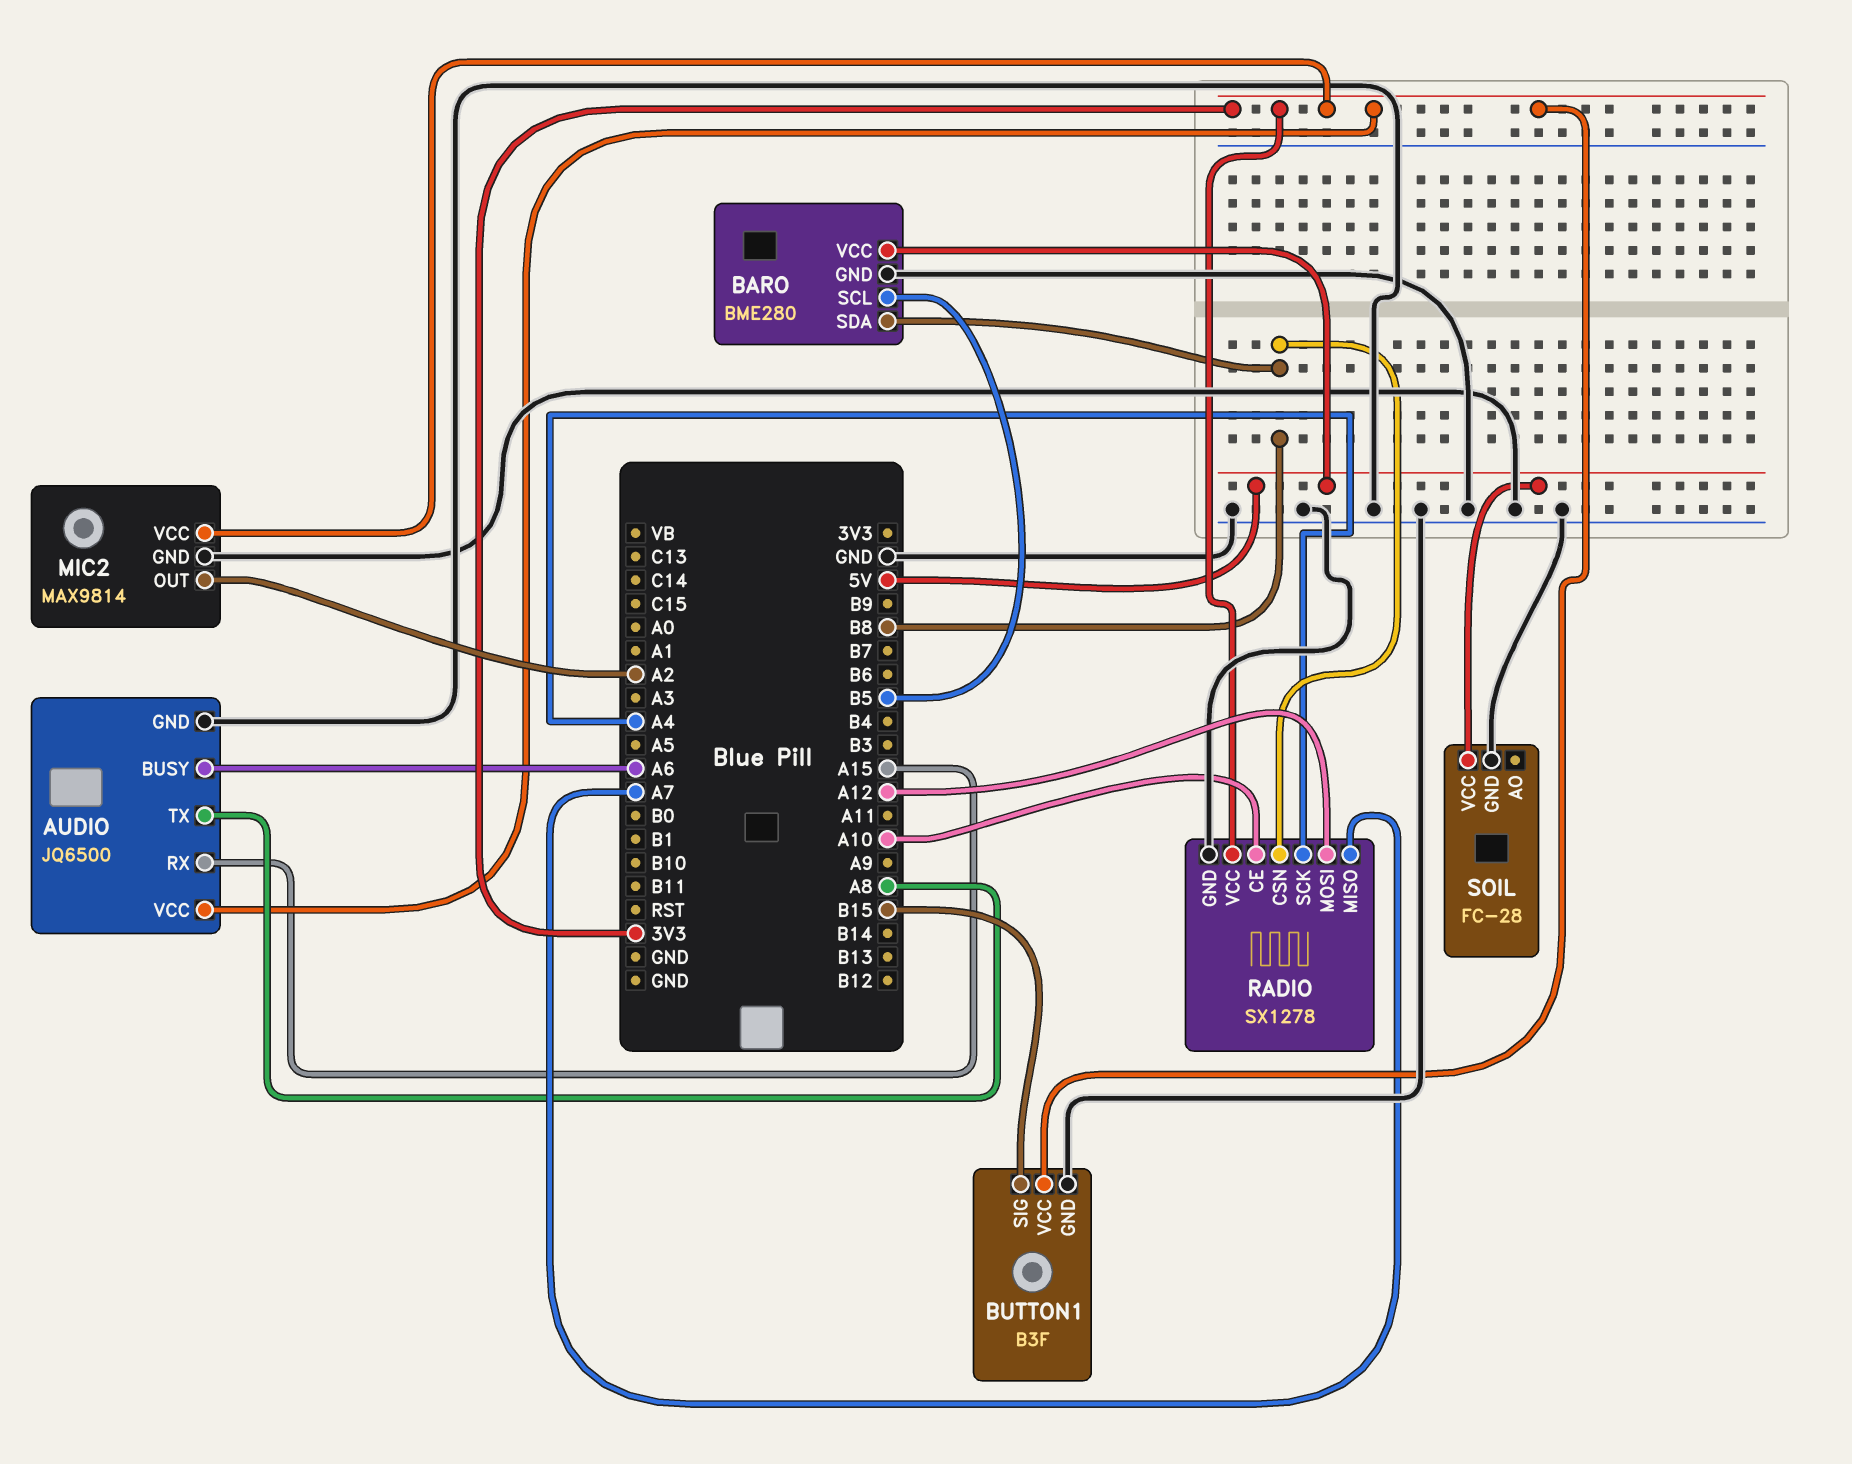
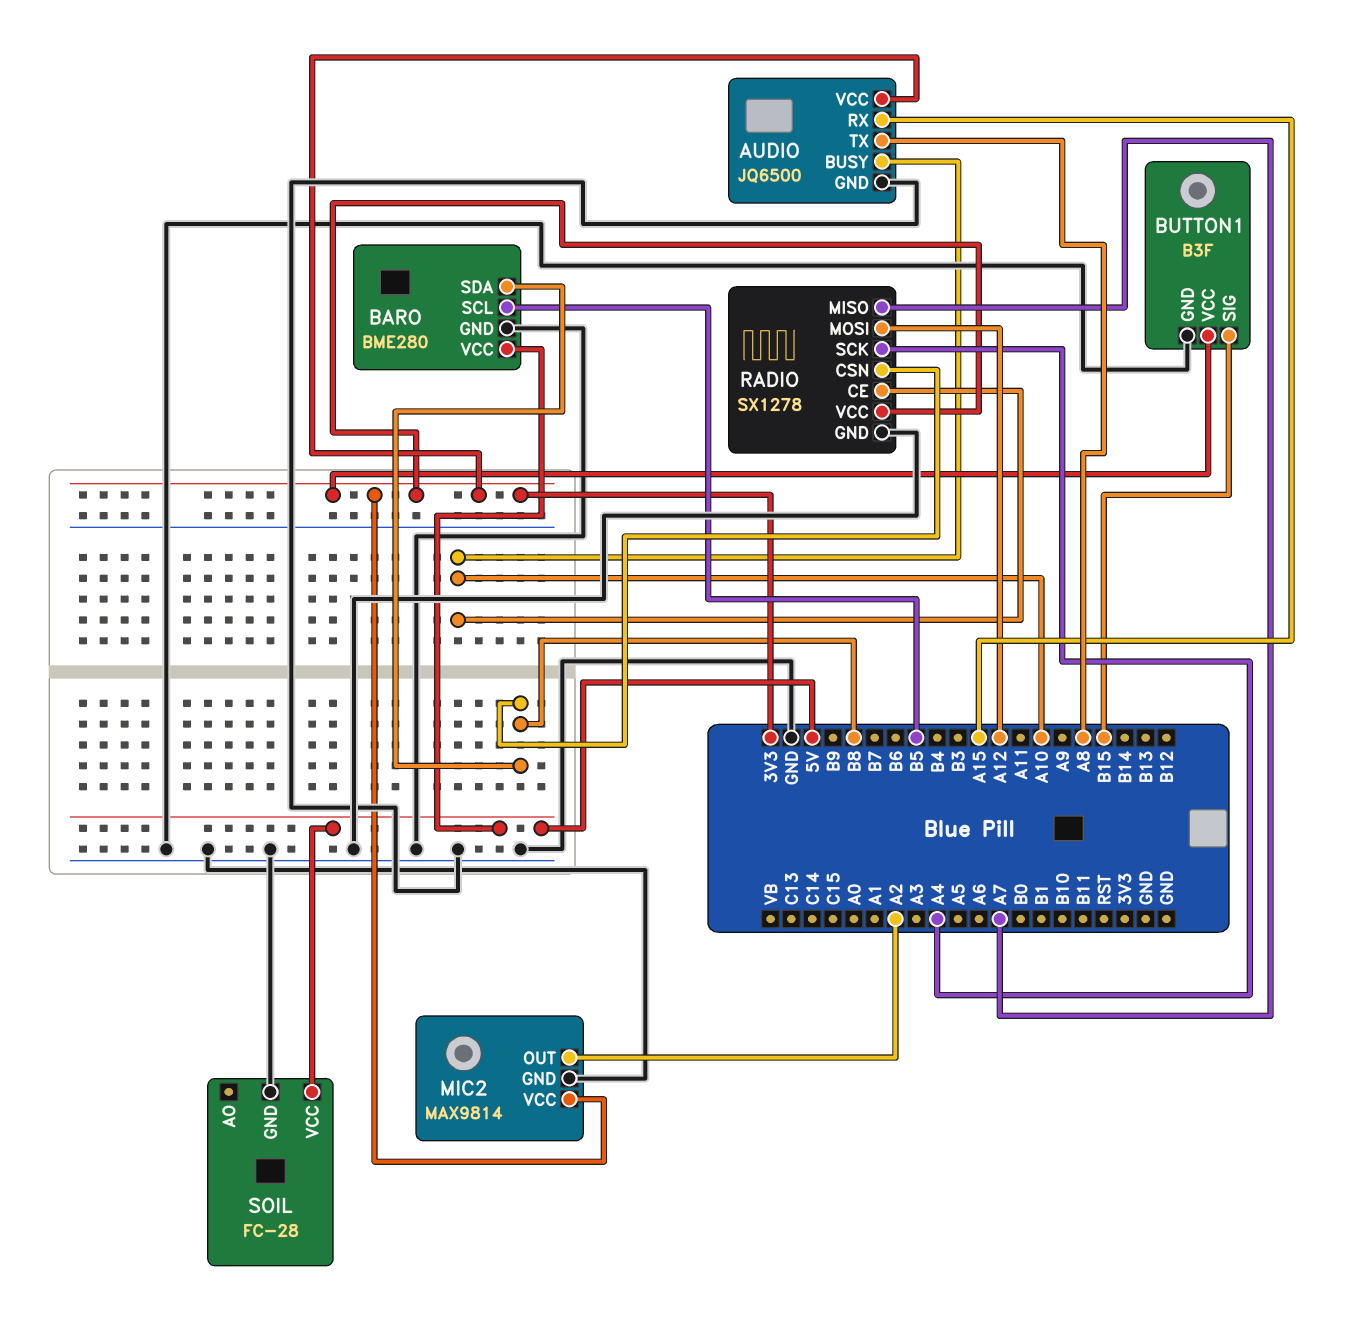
AUDIO pin BUSY: A6 -> A10

